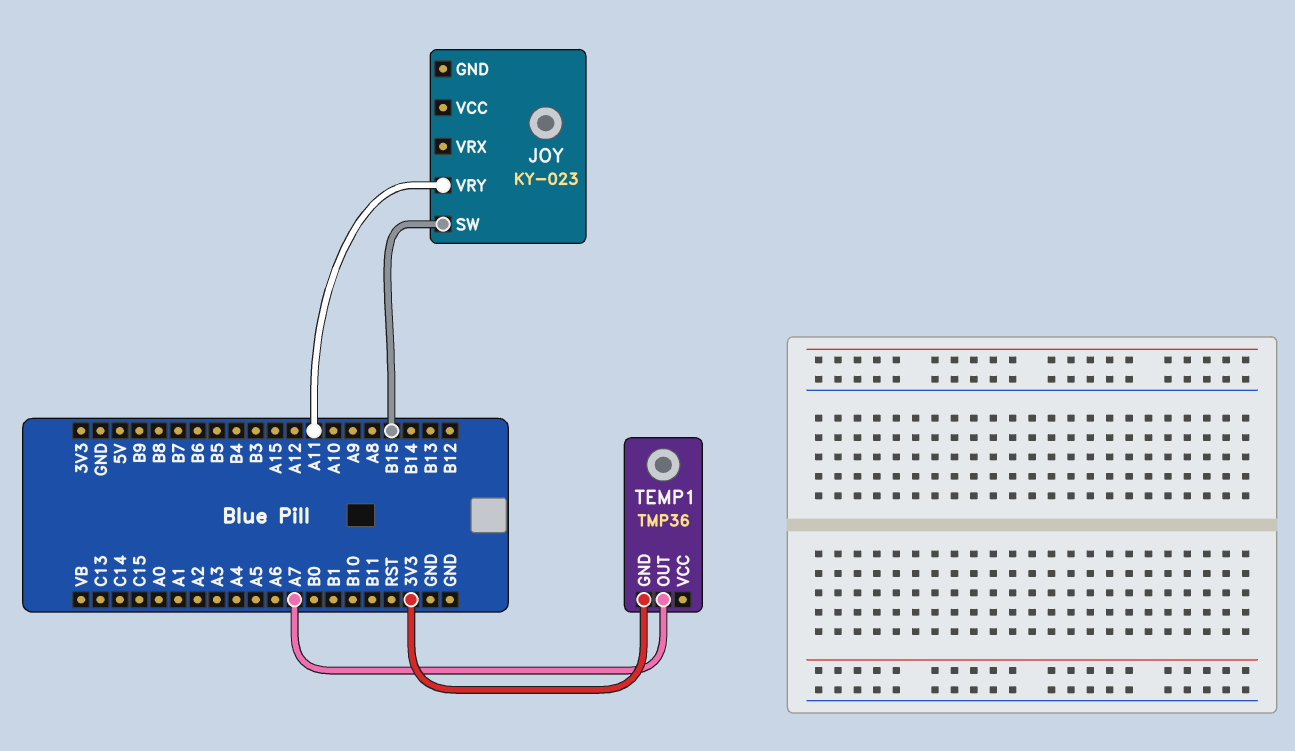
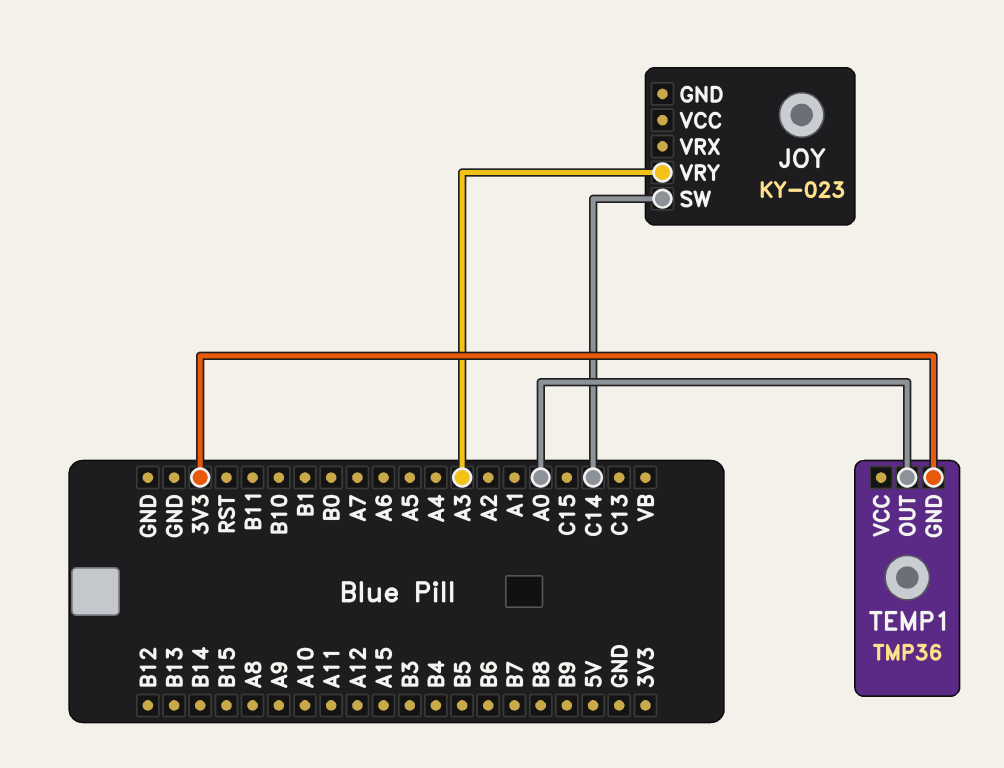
JOY pin SW: B15 -> C14
JOY pin VRY: A11 -> A3
TEMP1 pin OUT: A7 -> A0

